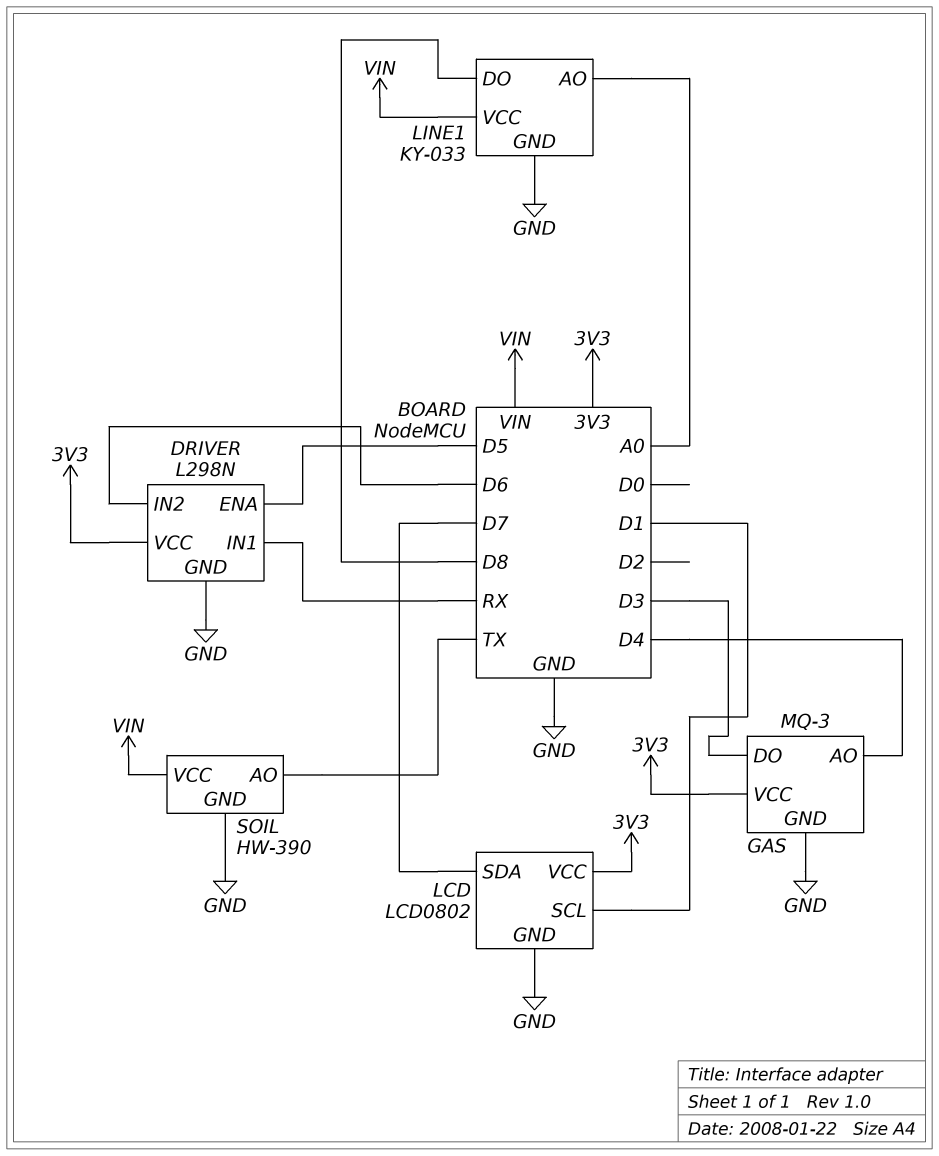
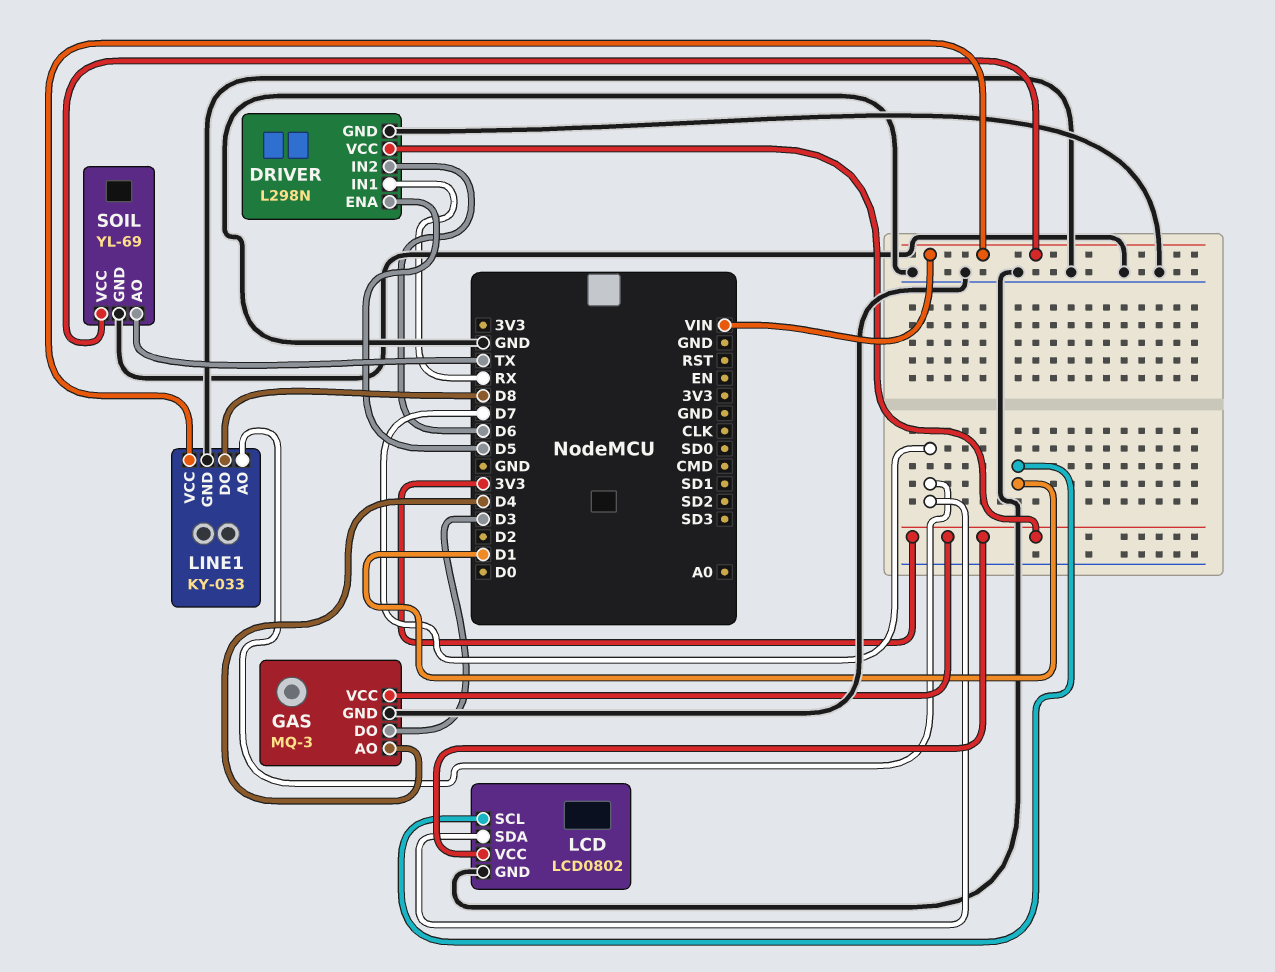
LINE1 pin AO: A0 -> D7
SOIL: HW-390 -> YL-69

